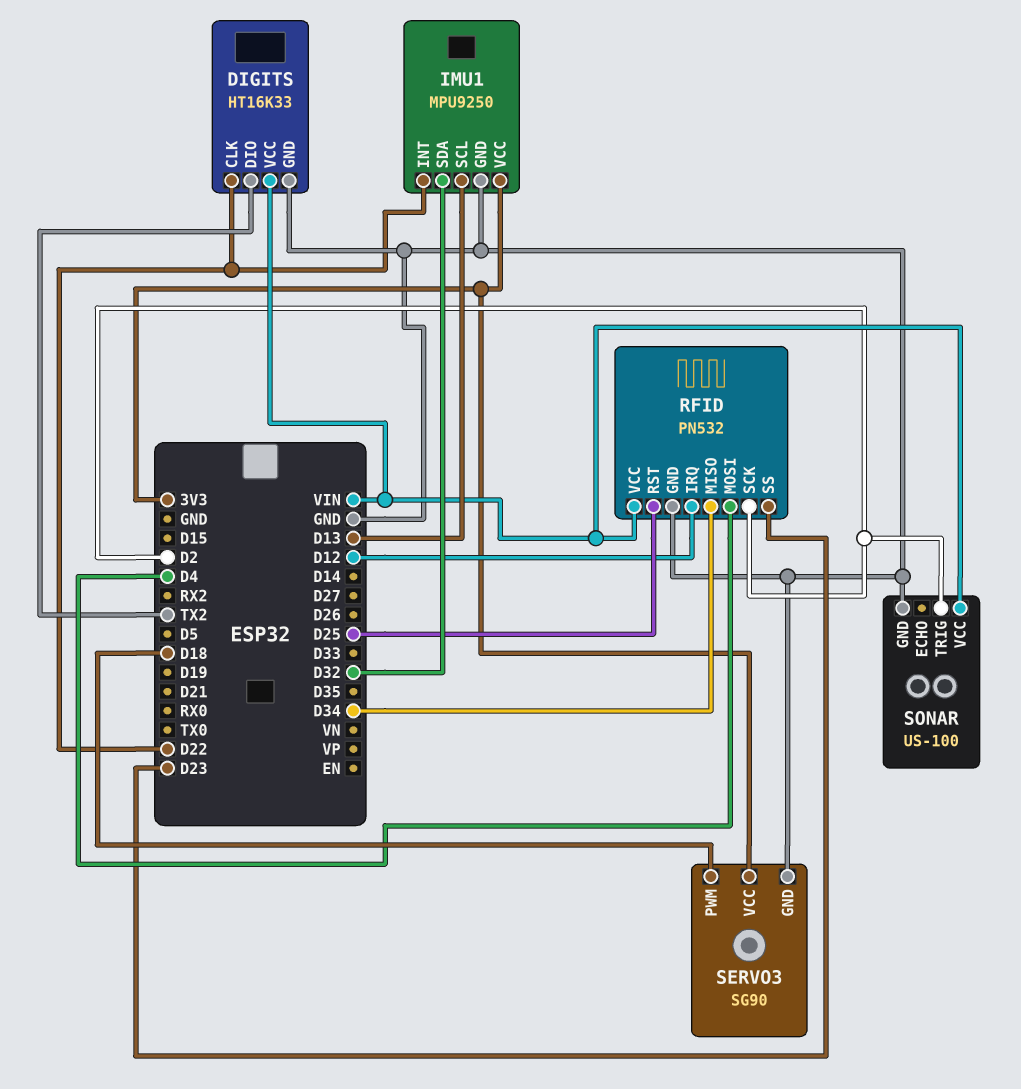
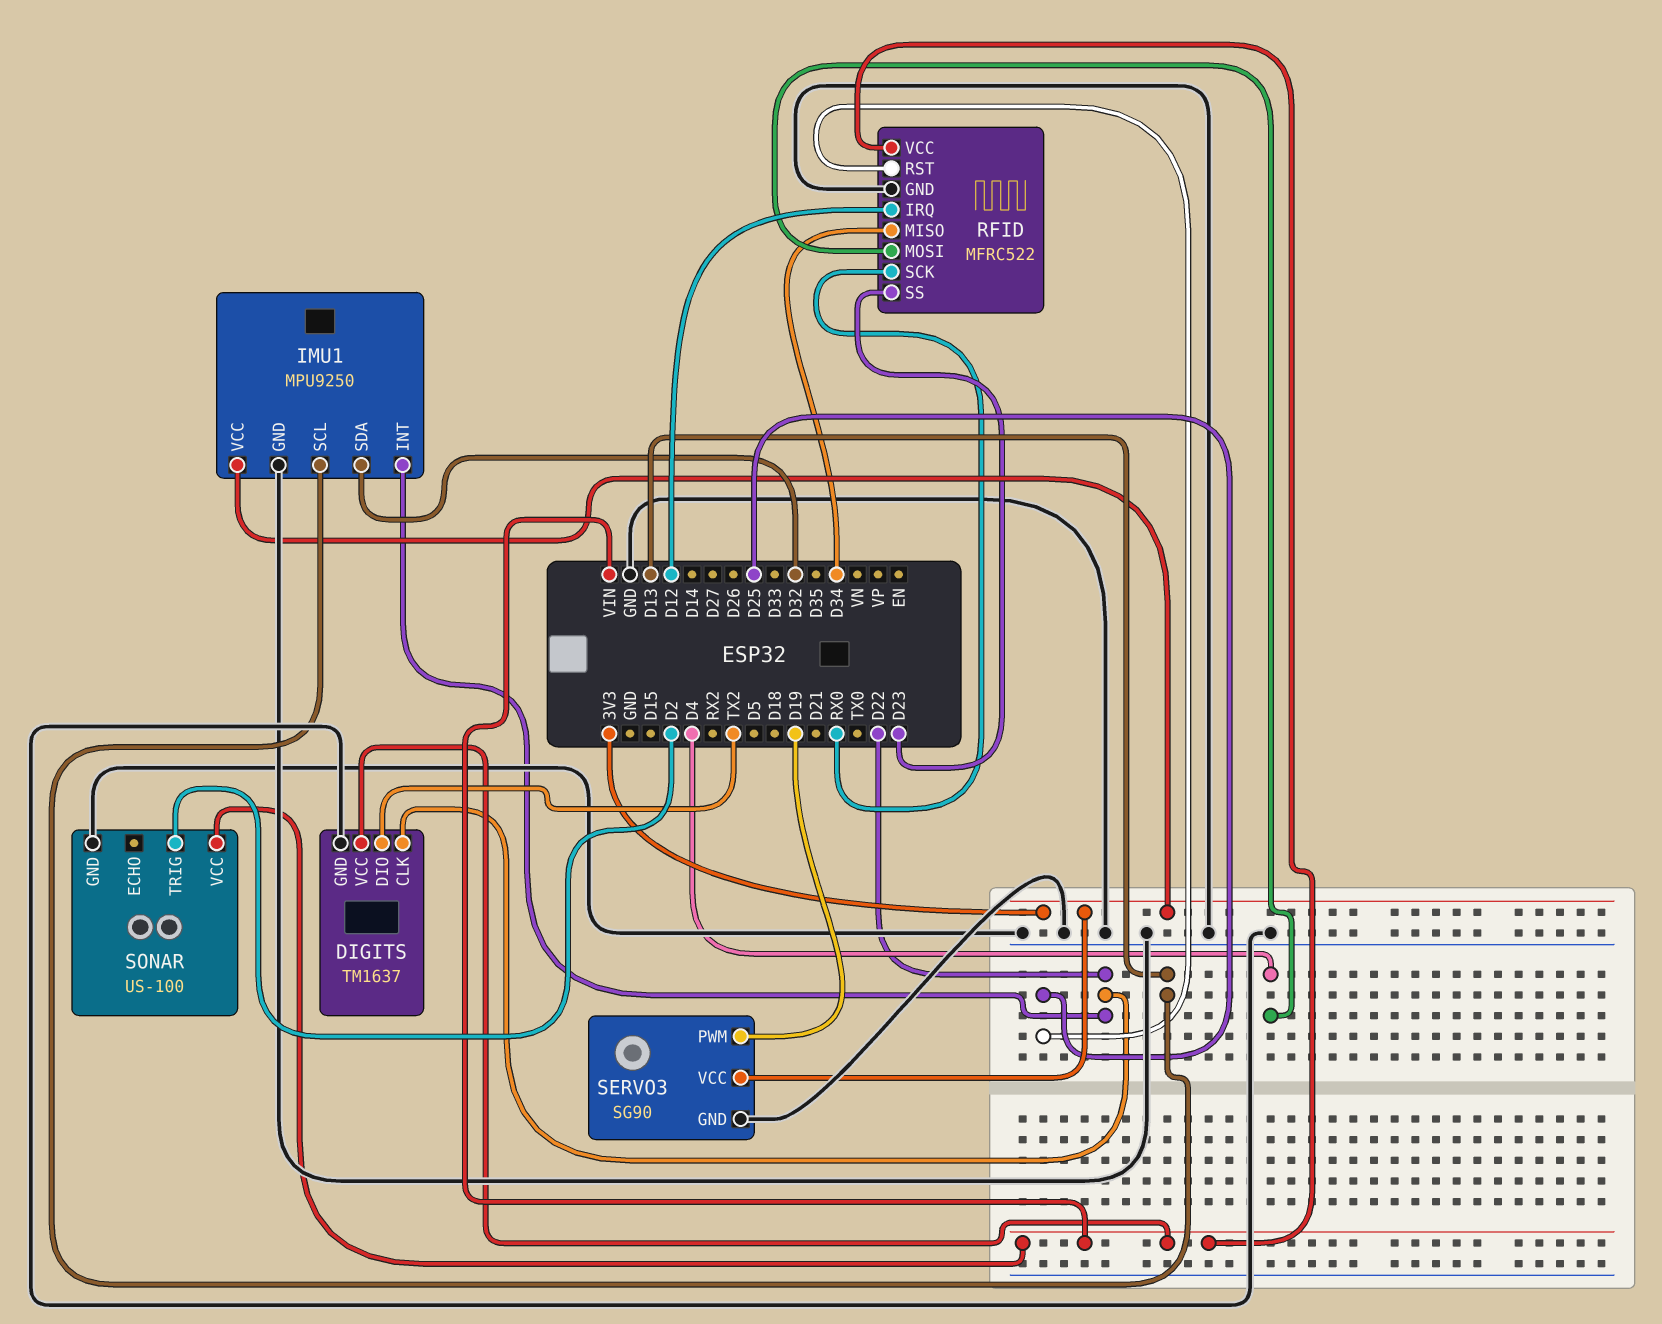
DIGITS: HT16K33 -> TM1637
RFID: PN532 -> MFRC522
RFID pin SCK: D2 -> RX0
SERVO3 pin PWM: D18 -> D19

